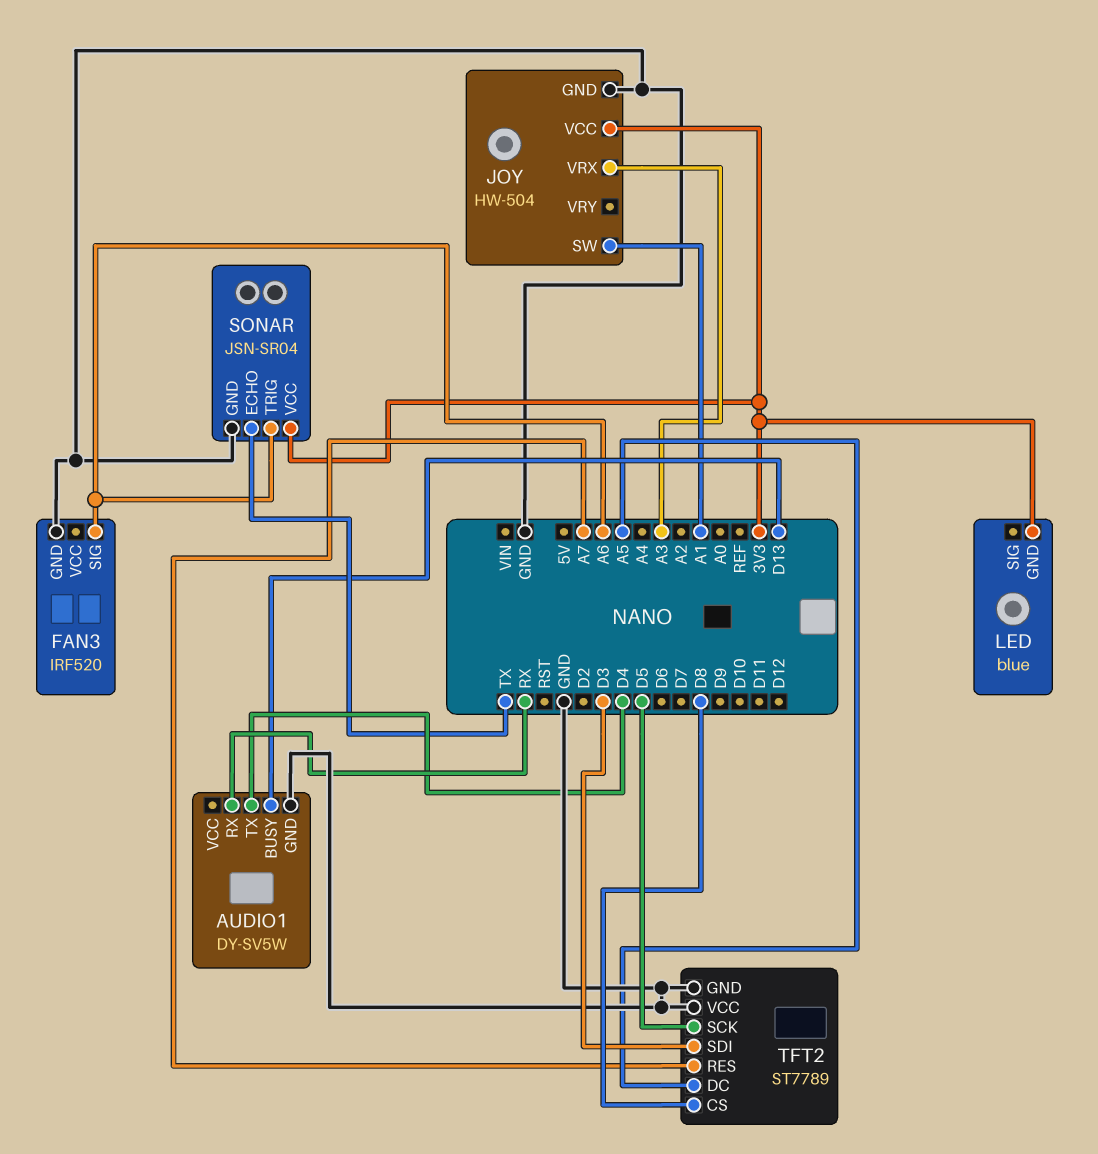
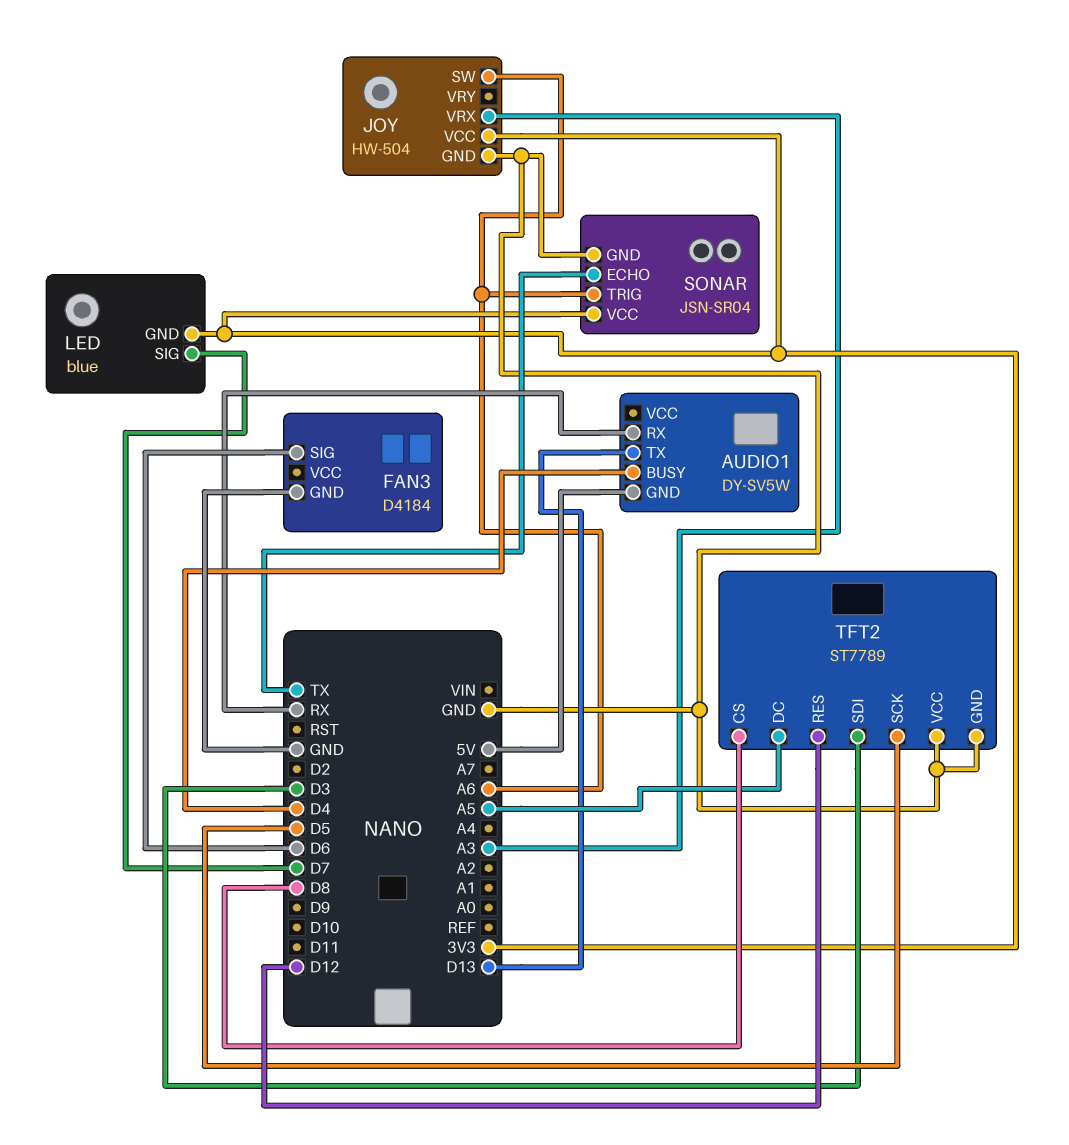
AUDIO1 pin BUSY: D13 -> D4
AUDIO1 pin GND: GND -> 5V
AUDIO1 pin TX: D4 -> D13
FAN3: IRF520 -> D4184
FAN3 pin SIG: A6 -> D6
JOY pin SW: A1 -> A6
LED pin SIG: none -> D7
TFT2 pin RES: A7 -> D12

